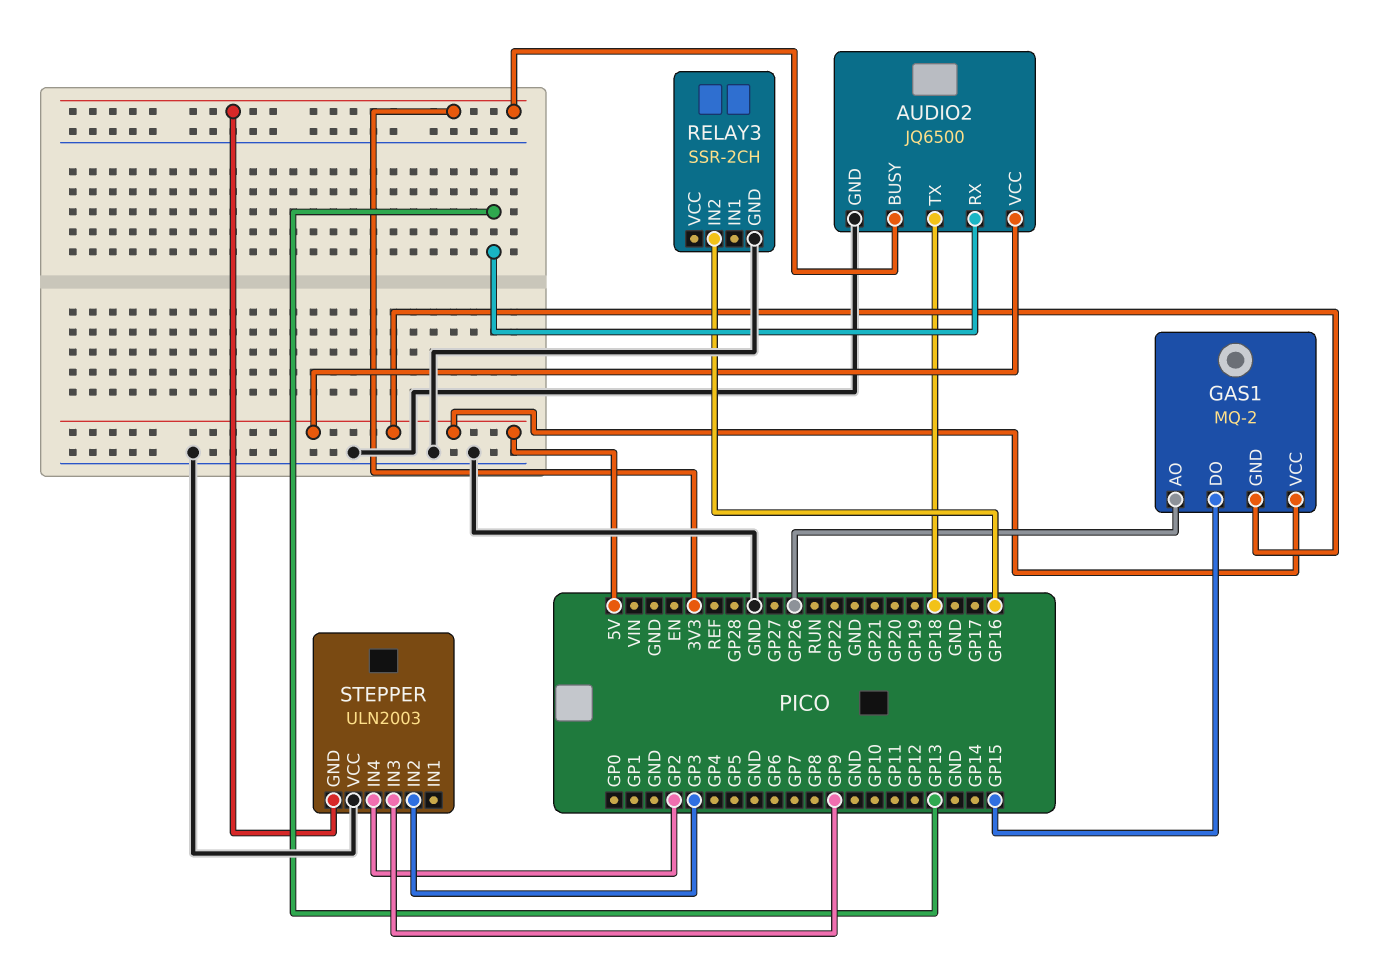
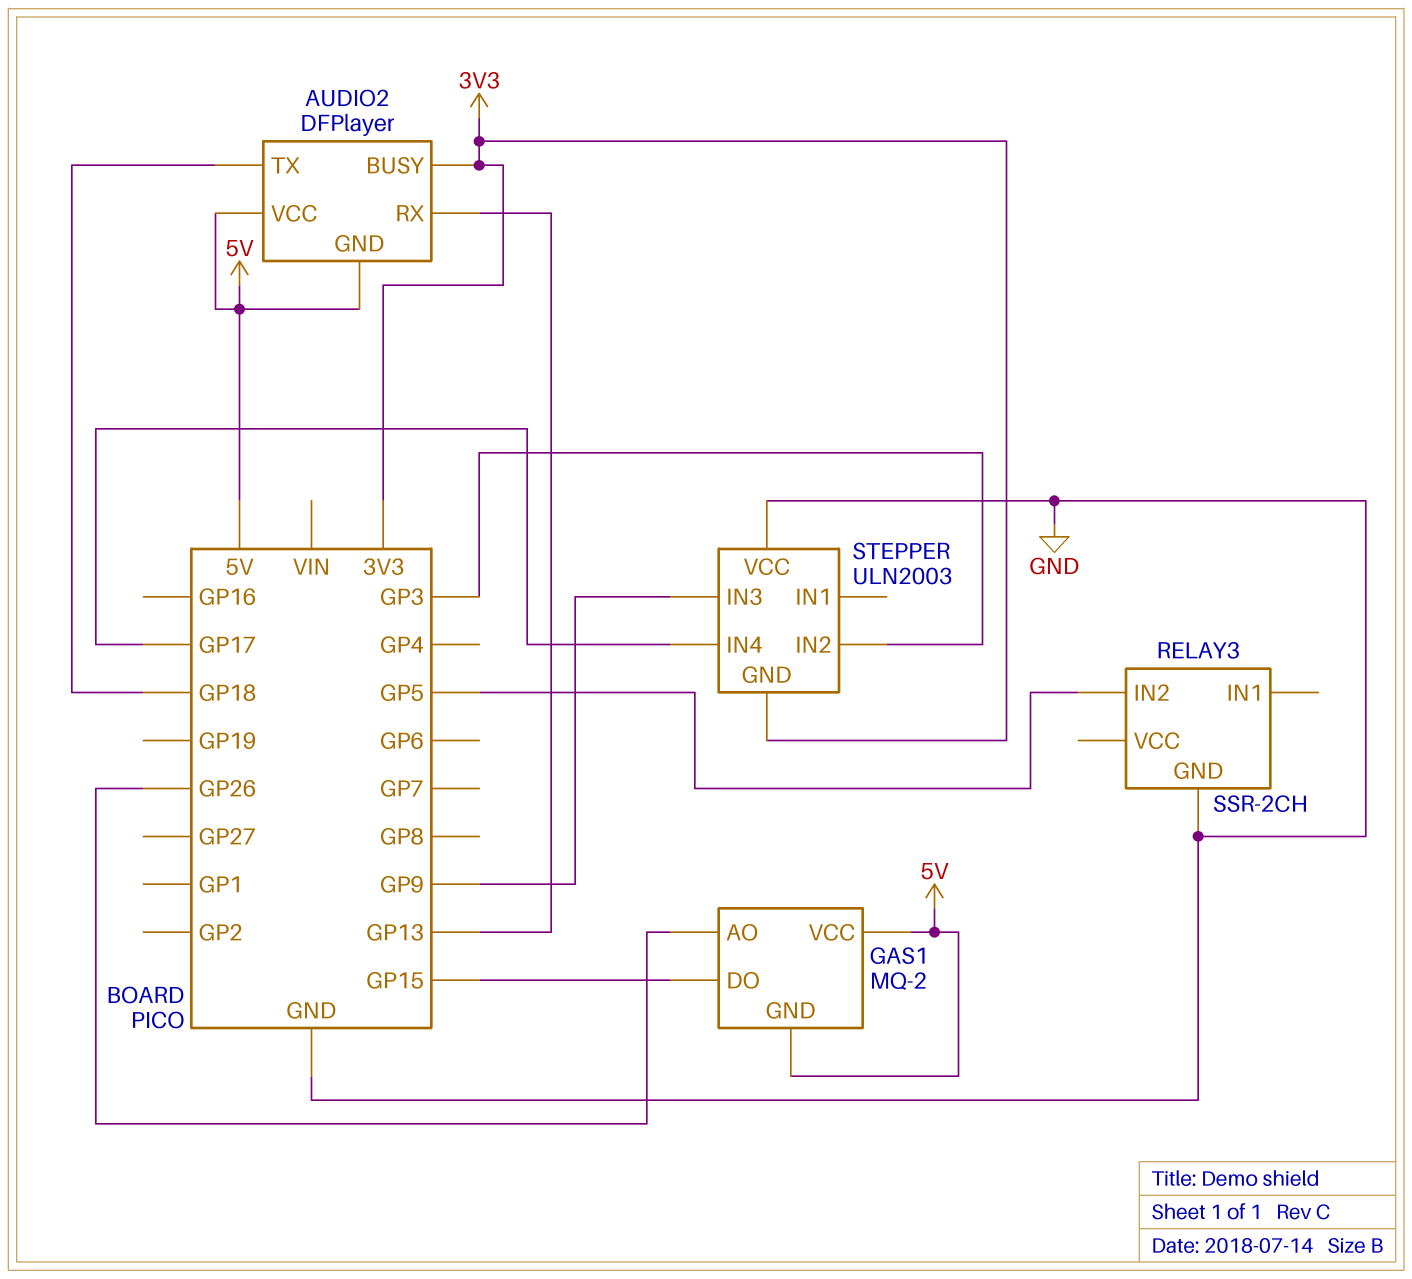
AUDIO2: JQ6500 -> DFPlayer
AUDIO2 pin GND: GND -> 5V
RELAY3 pin IN2: GP16 -> GP5
STEPPER pin IN4: GP2 -> GP17

